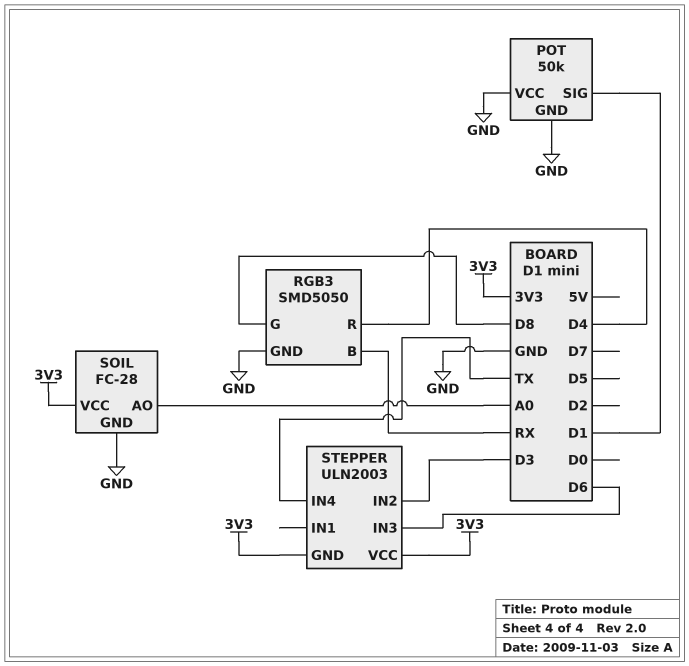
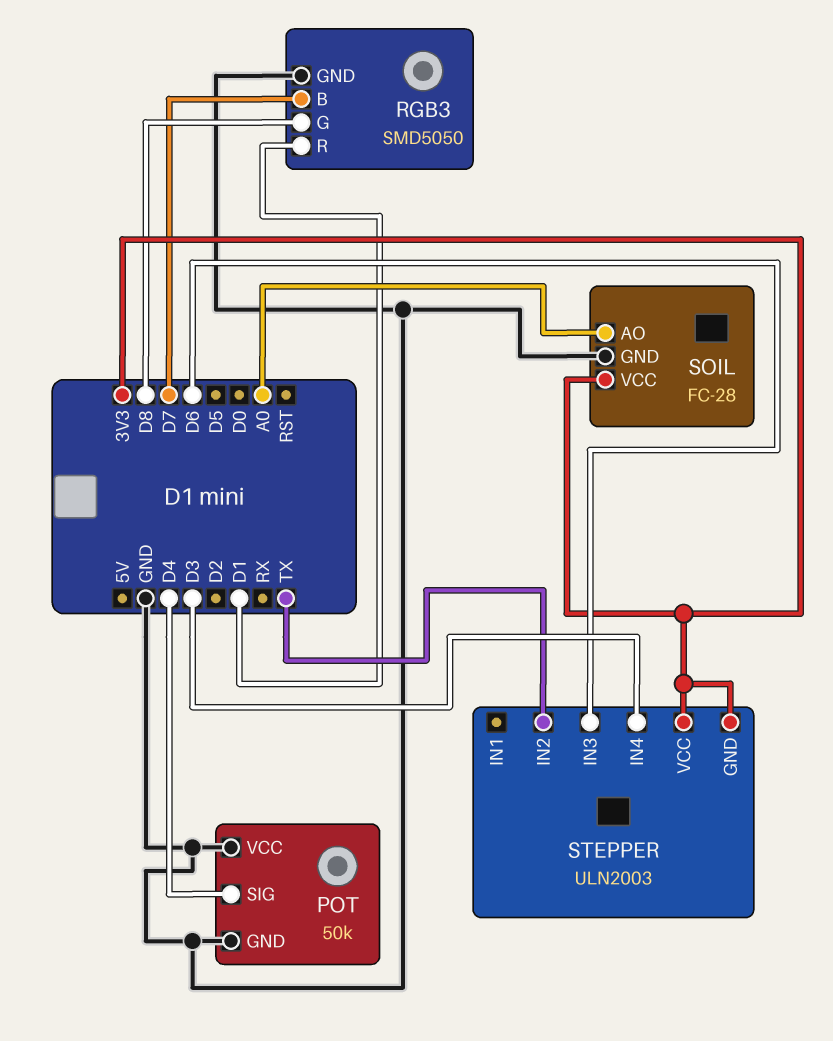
POT pin SIG: D1 -> D4
RGB3 pin B: RX -> D7
RGB3 pin R: D4 -> D1
STEPPER pin IN2: D3 -> TX
STEPPER pin IN4: TX -> D3

